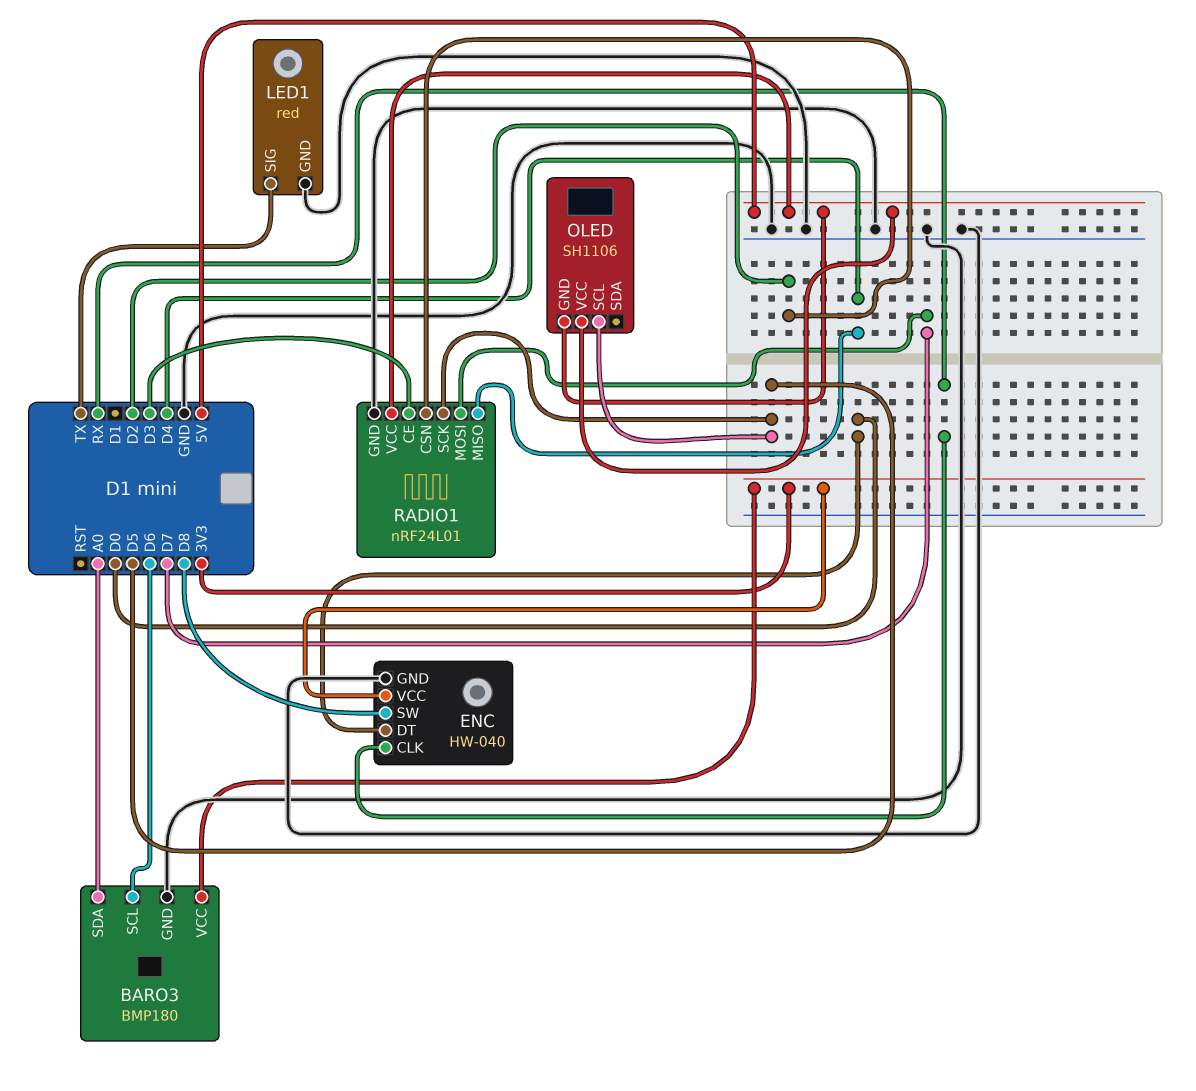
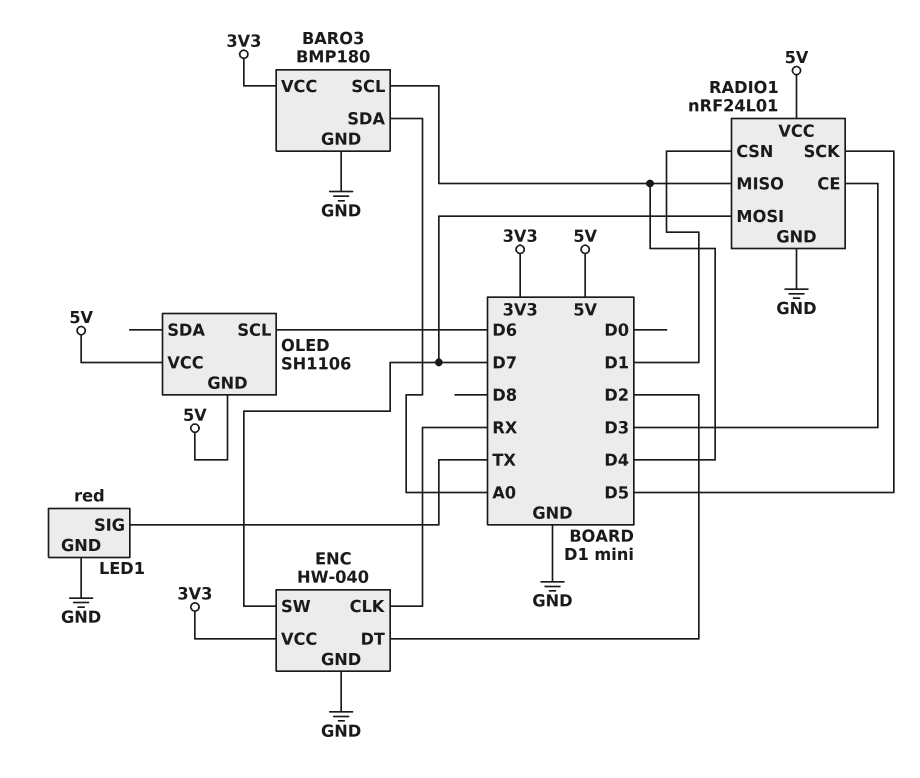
BARO3 pin SCL: D6 -> D4
ENC pin DT: D0 -> D2
ENC pin SW: D8 -> D7
OLED pin SCL: D5 -> D6
RADIO1 pin CSN: D2 -> D1

